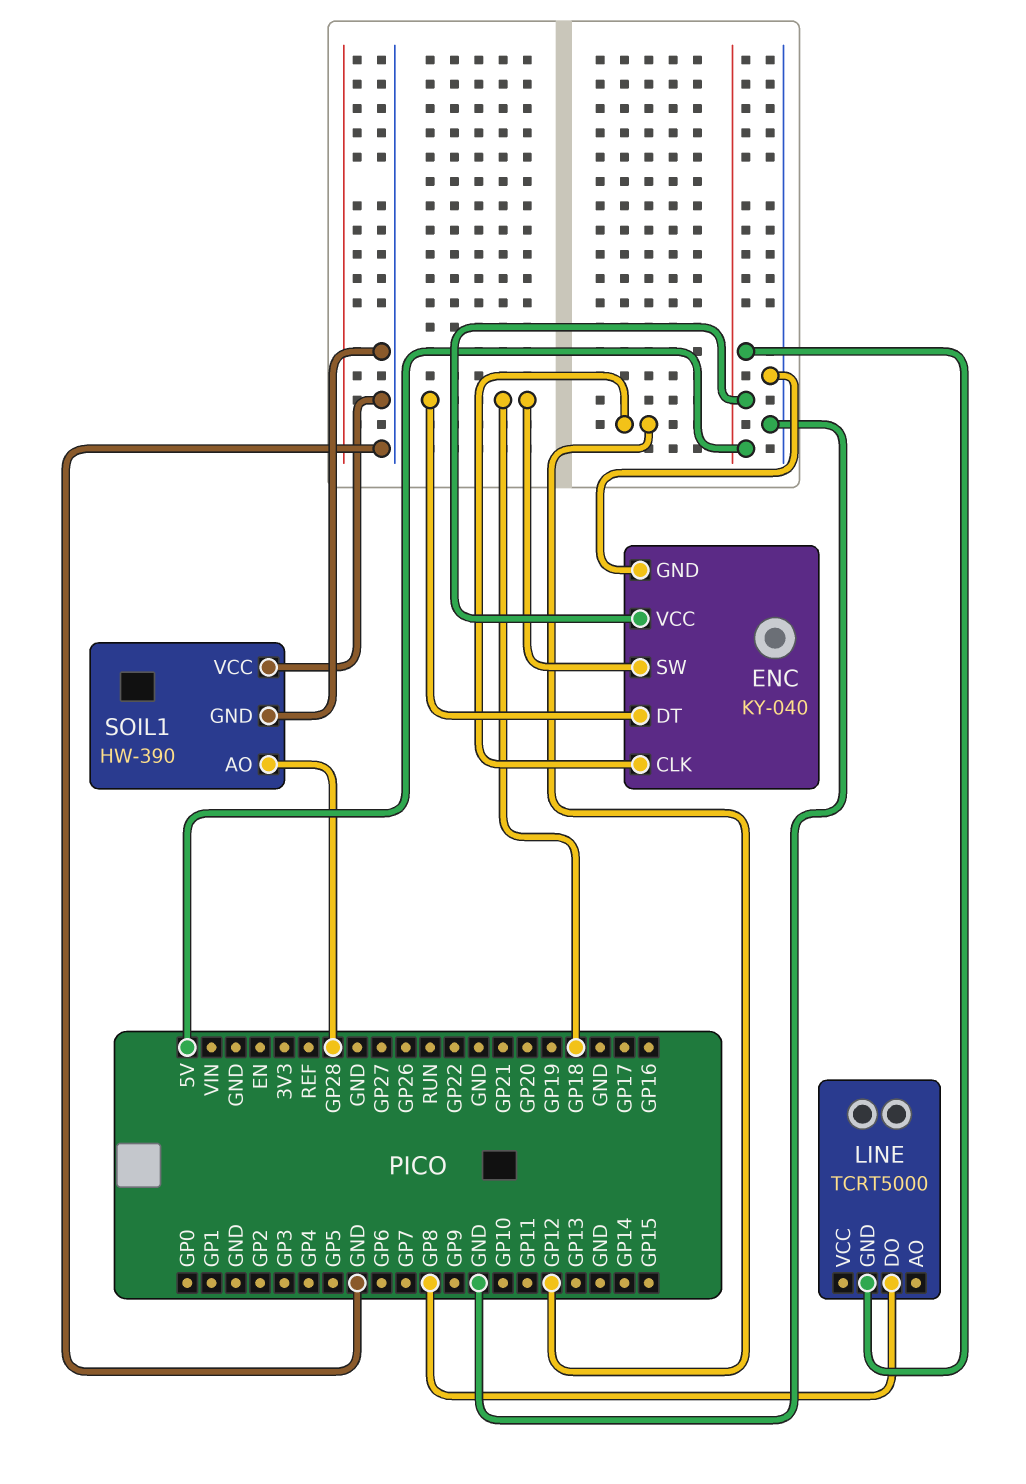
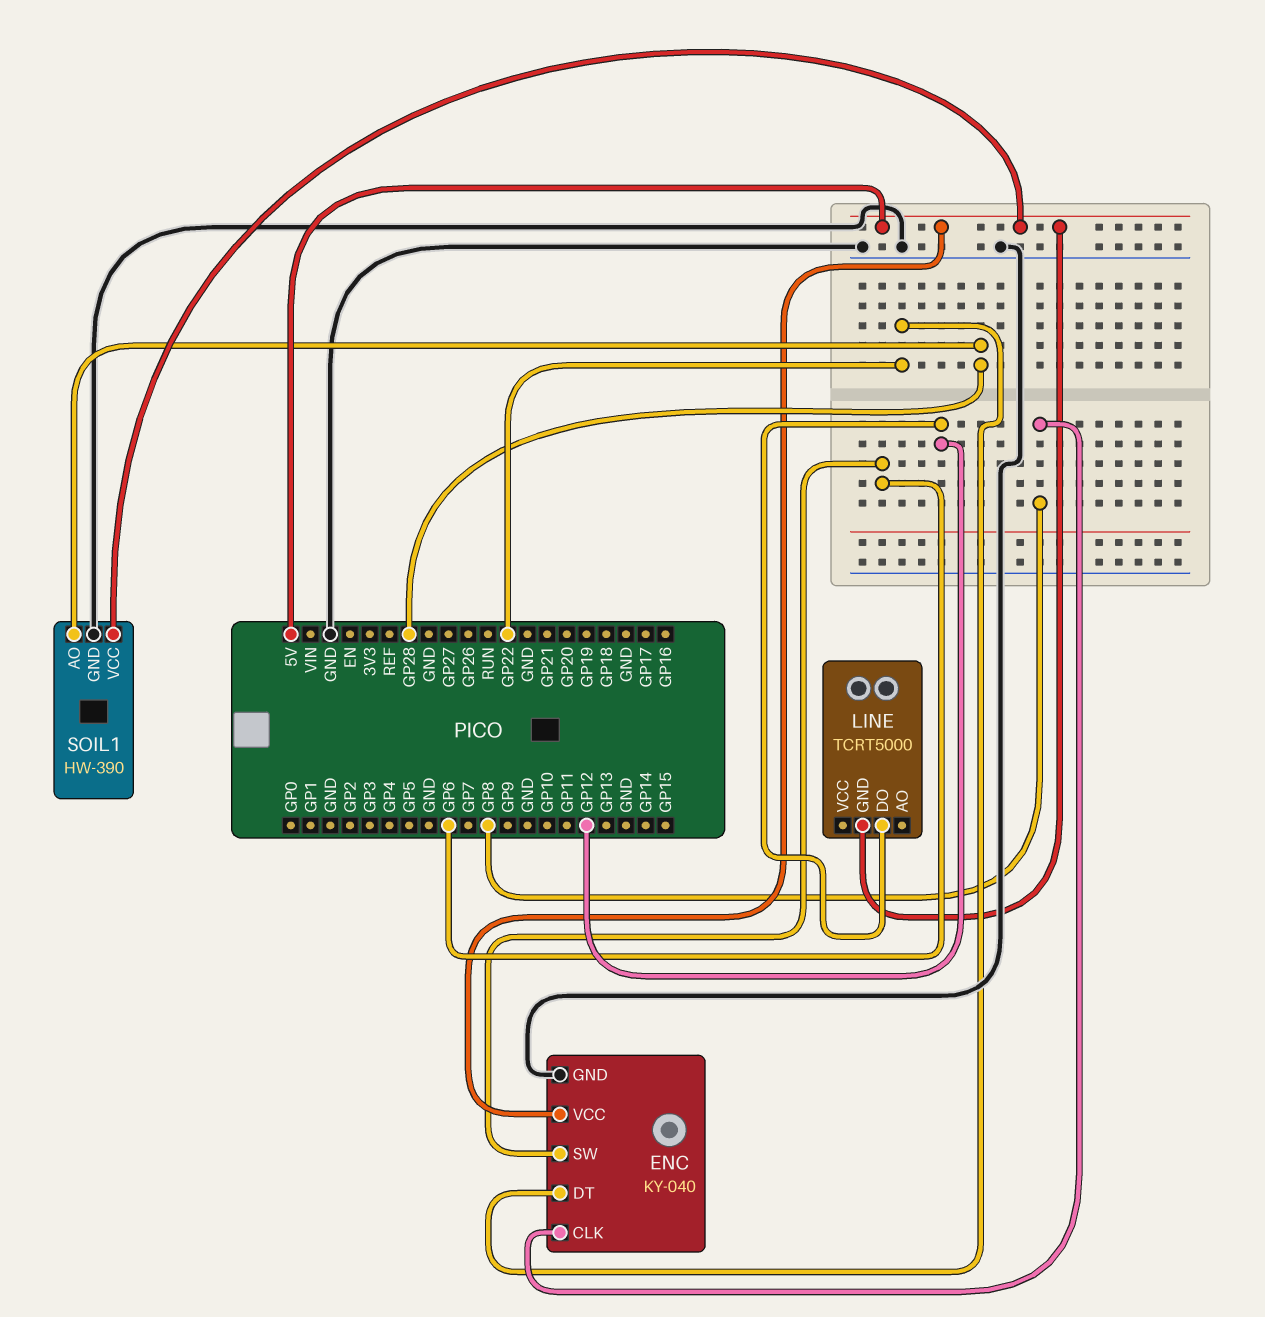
ENC pin CLK: GP12 -> GP8
ENC pin DT: GP18 -> GP22
ENC pin SW: GP18 -> GP6
LINE pin DO: GP8 -> GP12
SOIL1 pin VCC: GND -> 5V

